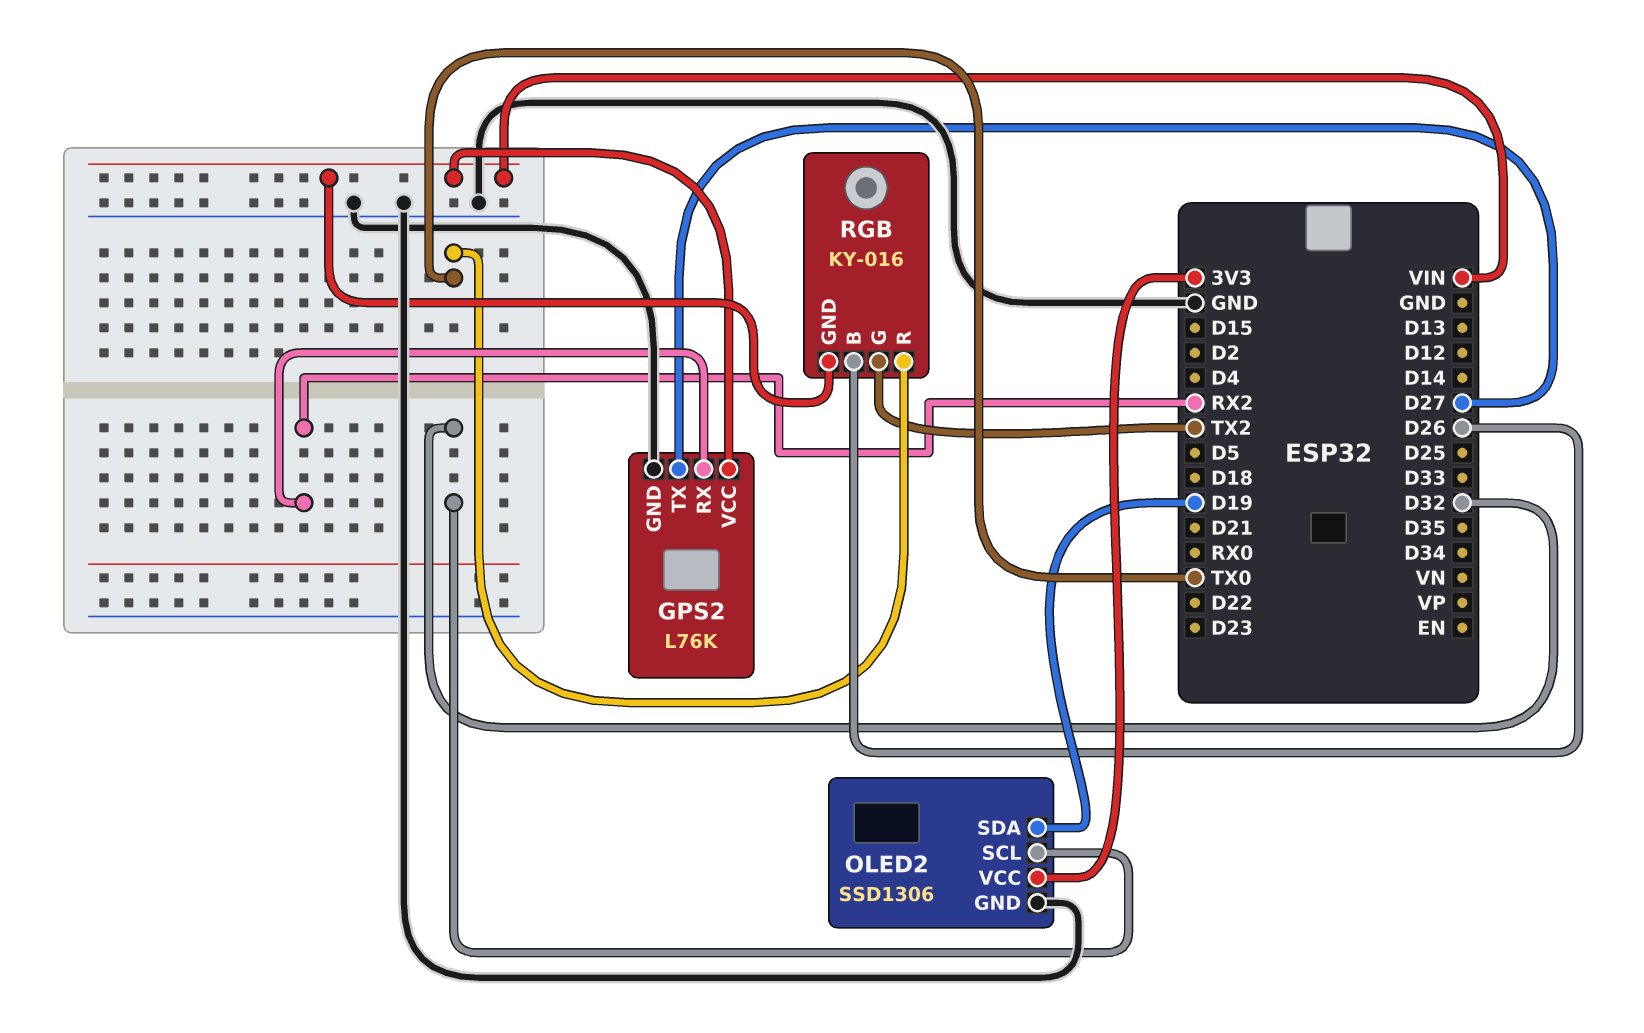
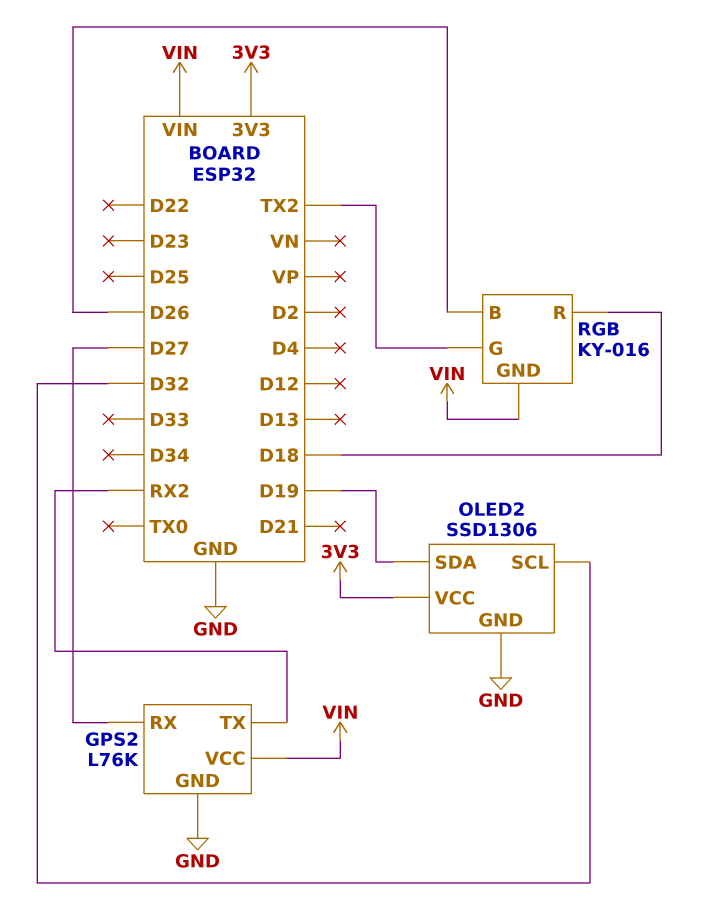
GPS2 pin RX: RX2 -> D27
GPS2 pin TX: D27 -> RX2
RGB pin R: TX0 -> D18

